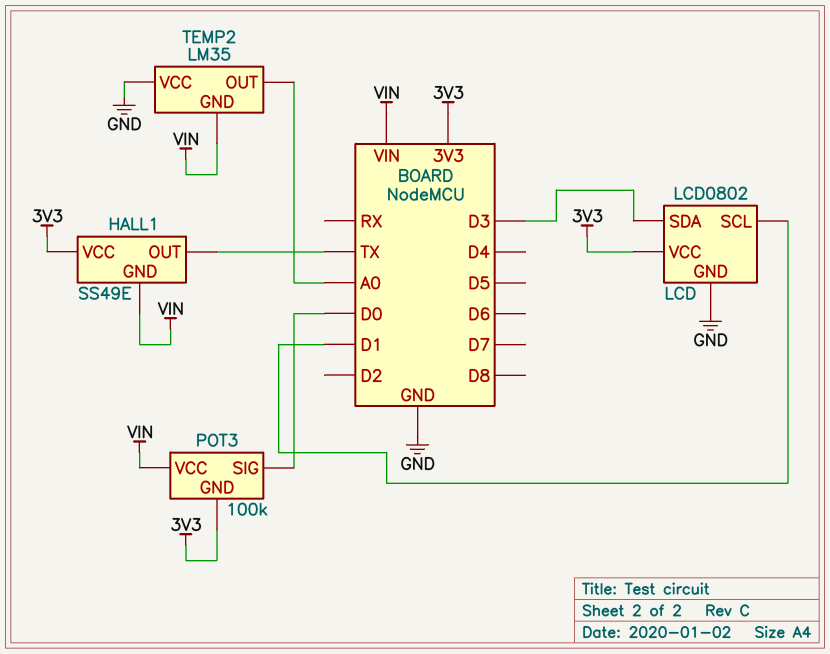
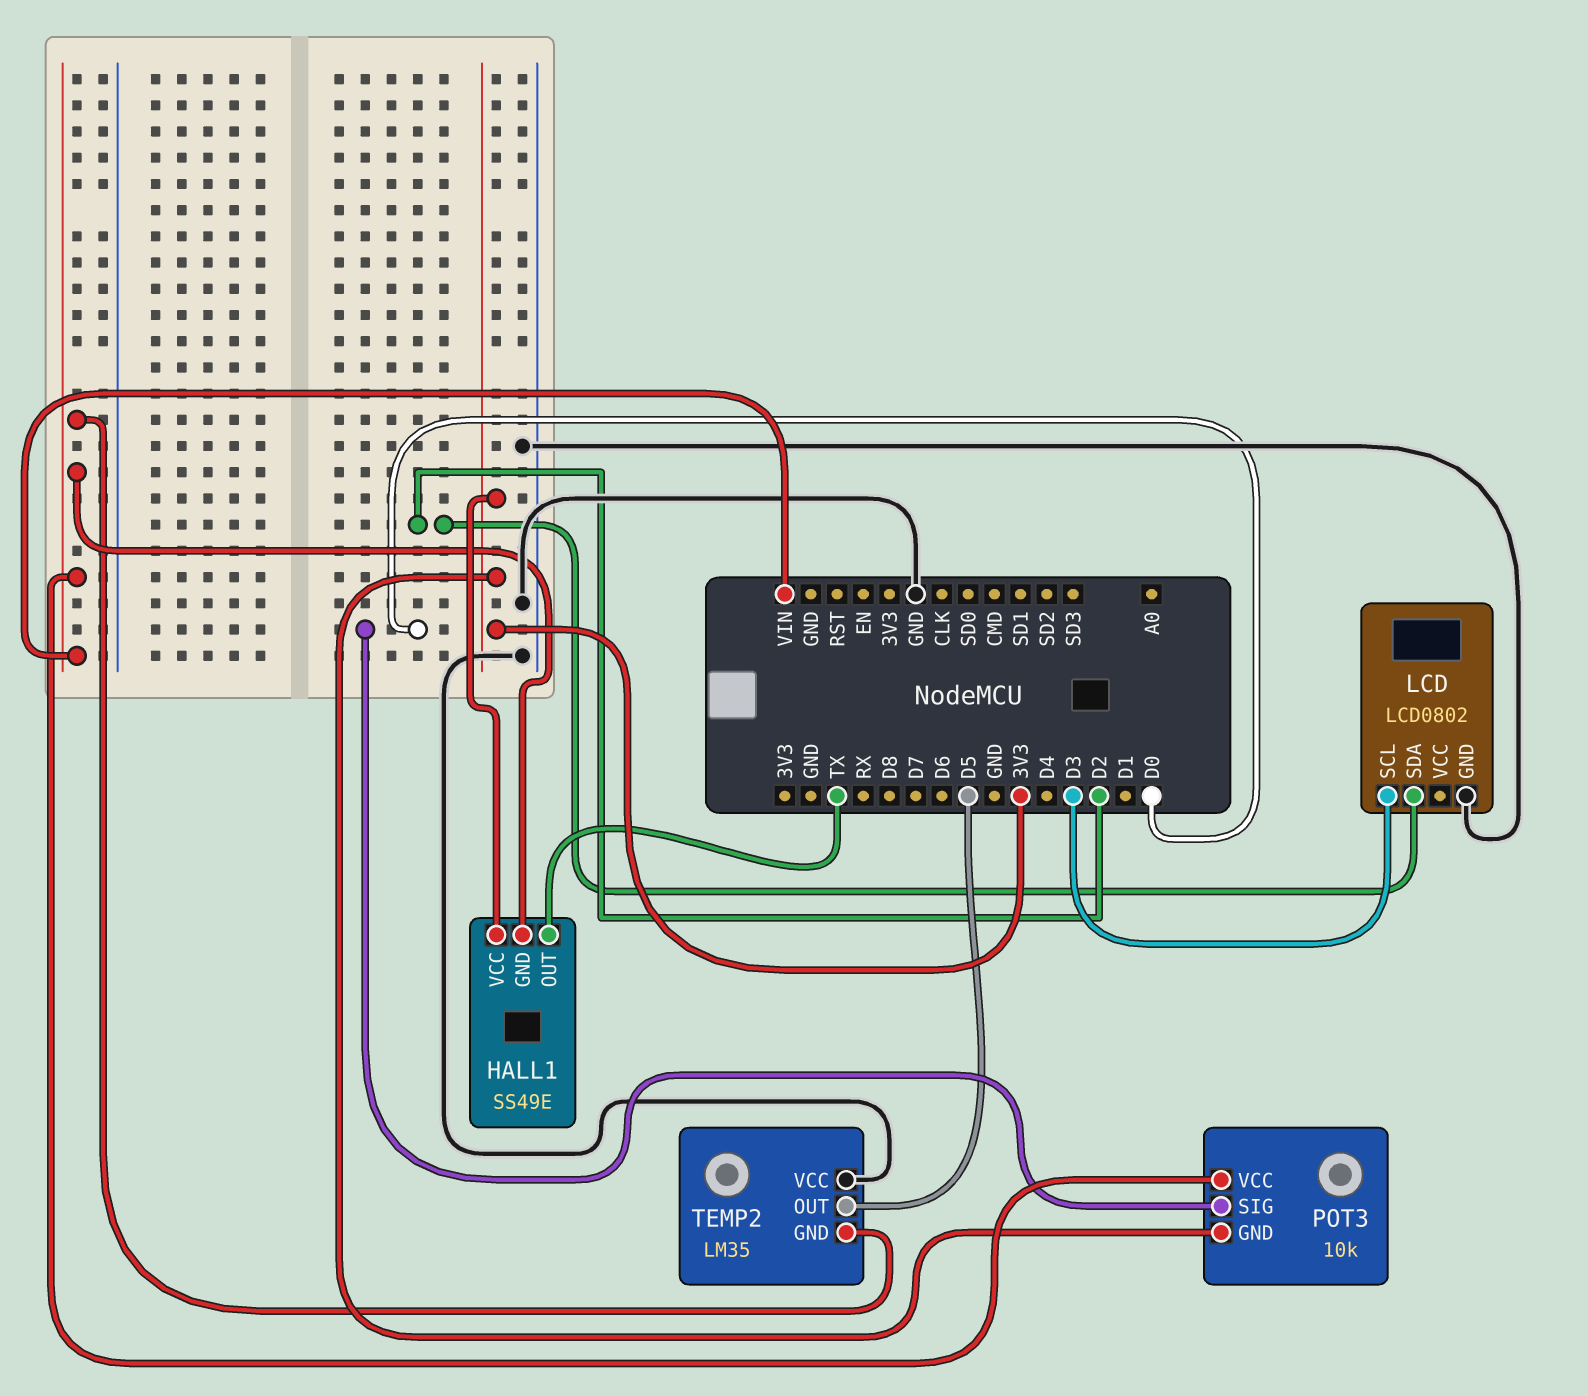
LCD pin SCL: D1 -> D3
LCD pin SDA: D3 -> D2
LCD pin VCC: 3V3 -> none
POT3: 100k -> 10k
TEMP2 pin OUT: A0 -> D5

